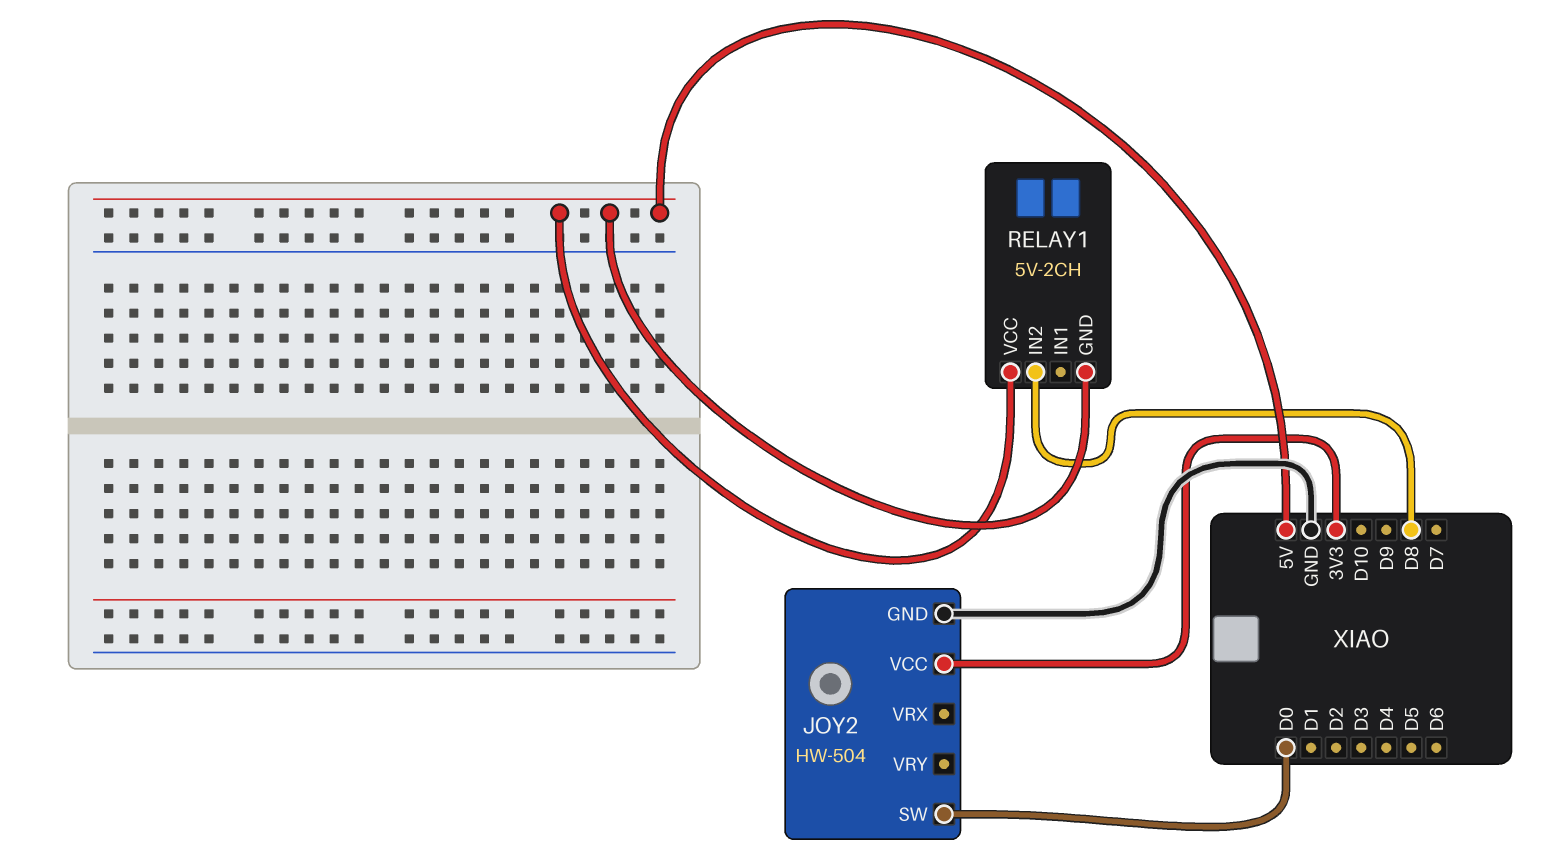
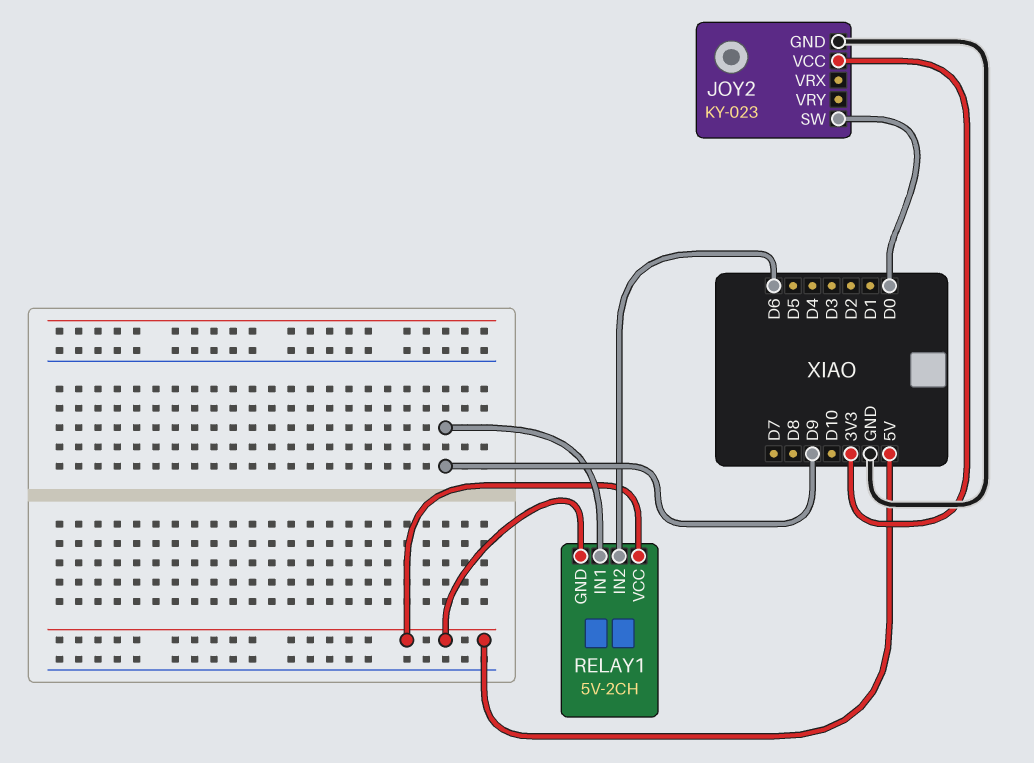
JOY2: HW-504 -> KY-023
RELAY1 pin IN1: none -> D9
RELAY1 pin IN2: D8 -> D6

